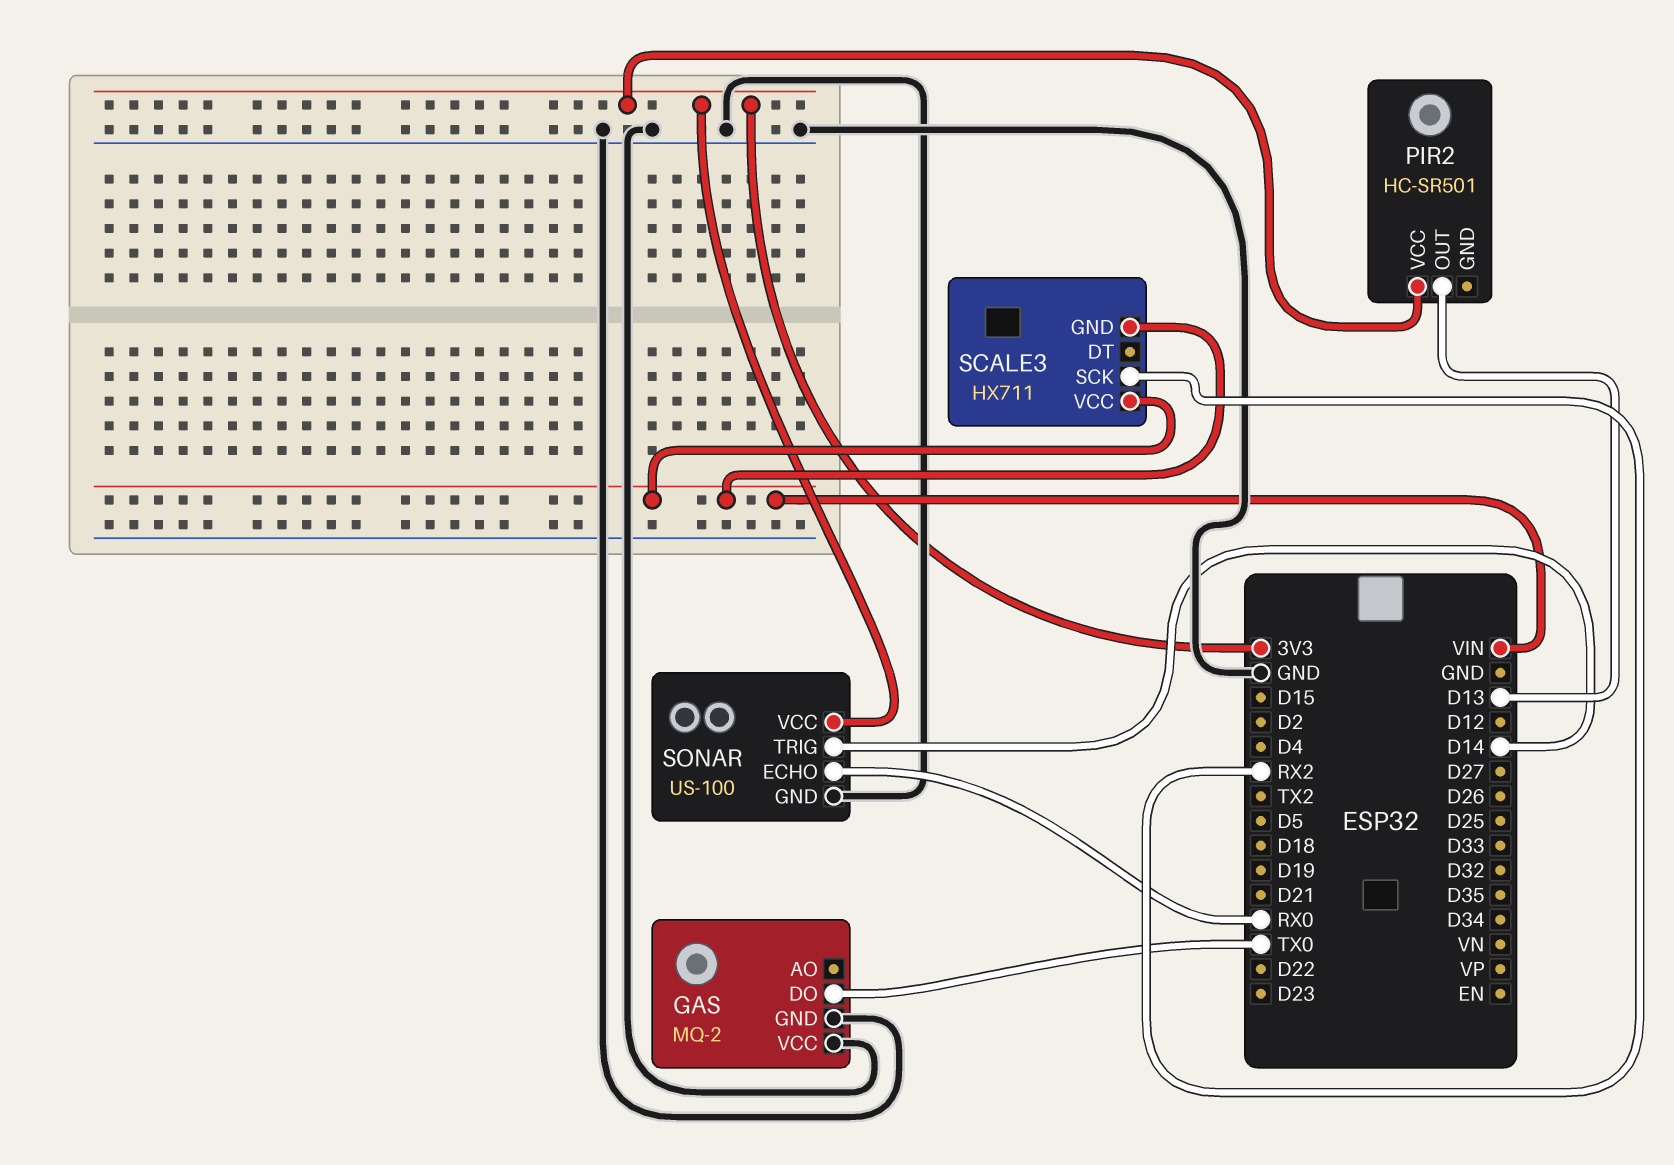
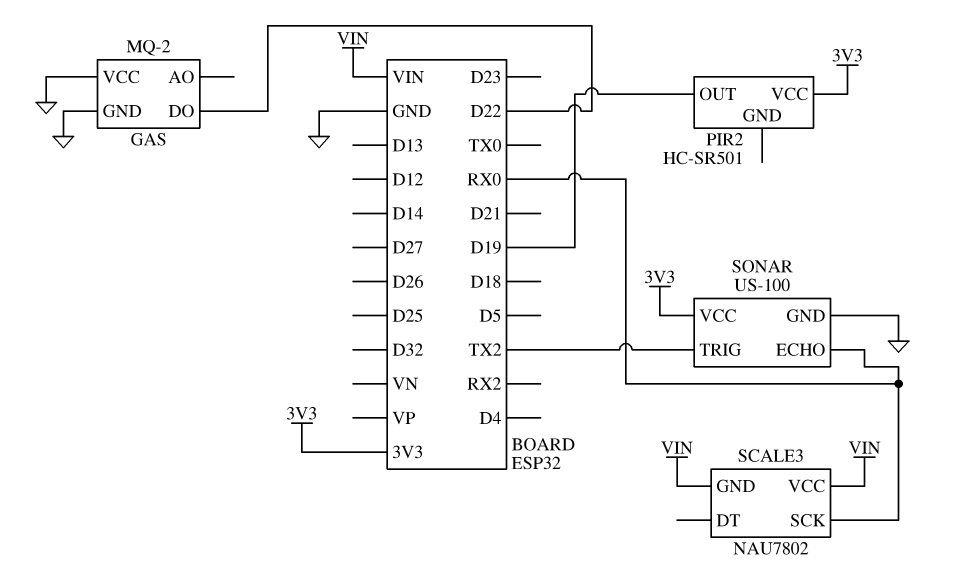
GAS pin DO: TX0 -> D22
PIR2 pin OUT: D13 -> D19
SCALE3: HX711 -> NAU7802
SCALE3 pin SCK: RX2 -> RX0
SONAR pin TRIG: D14 -> TX2

